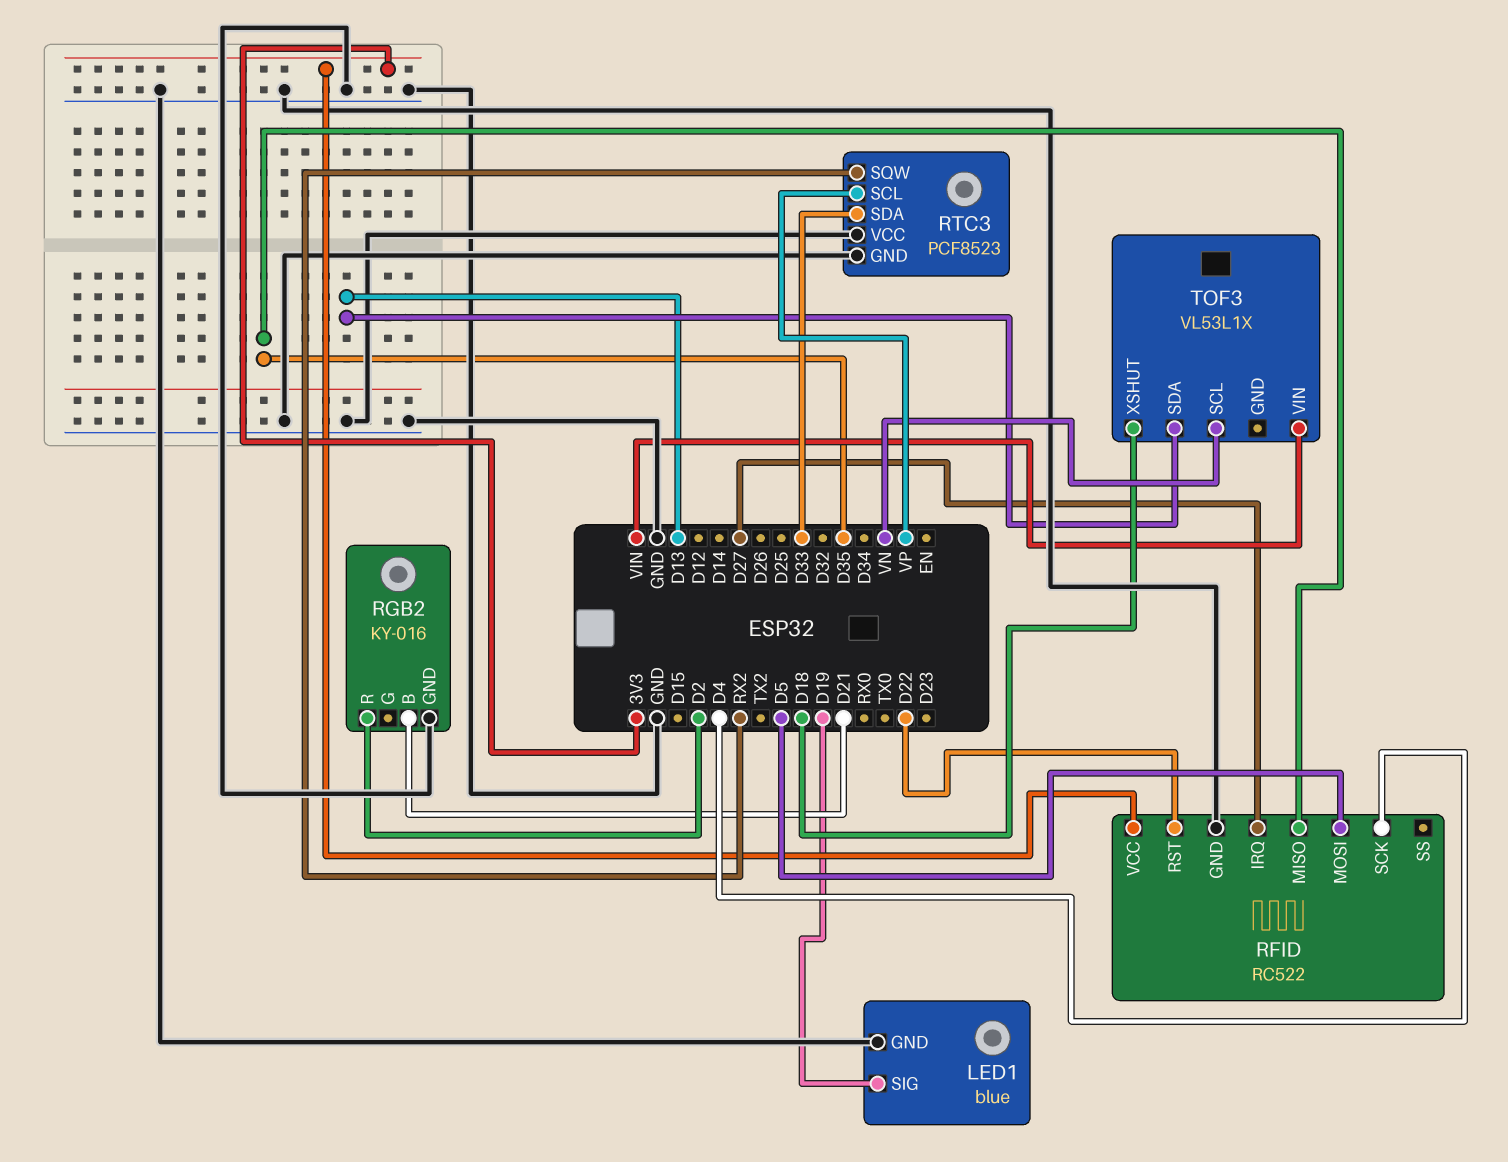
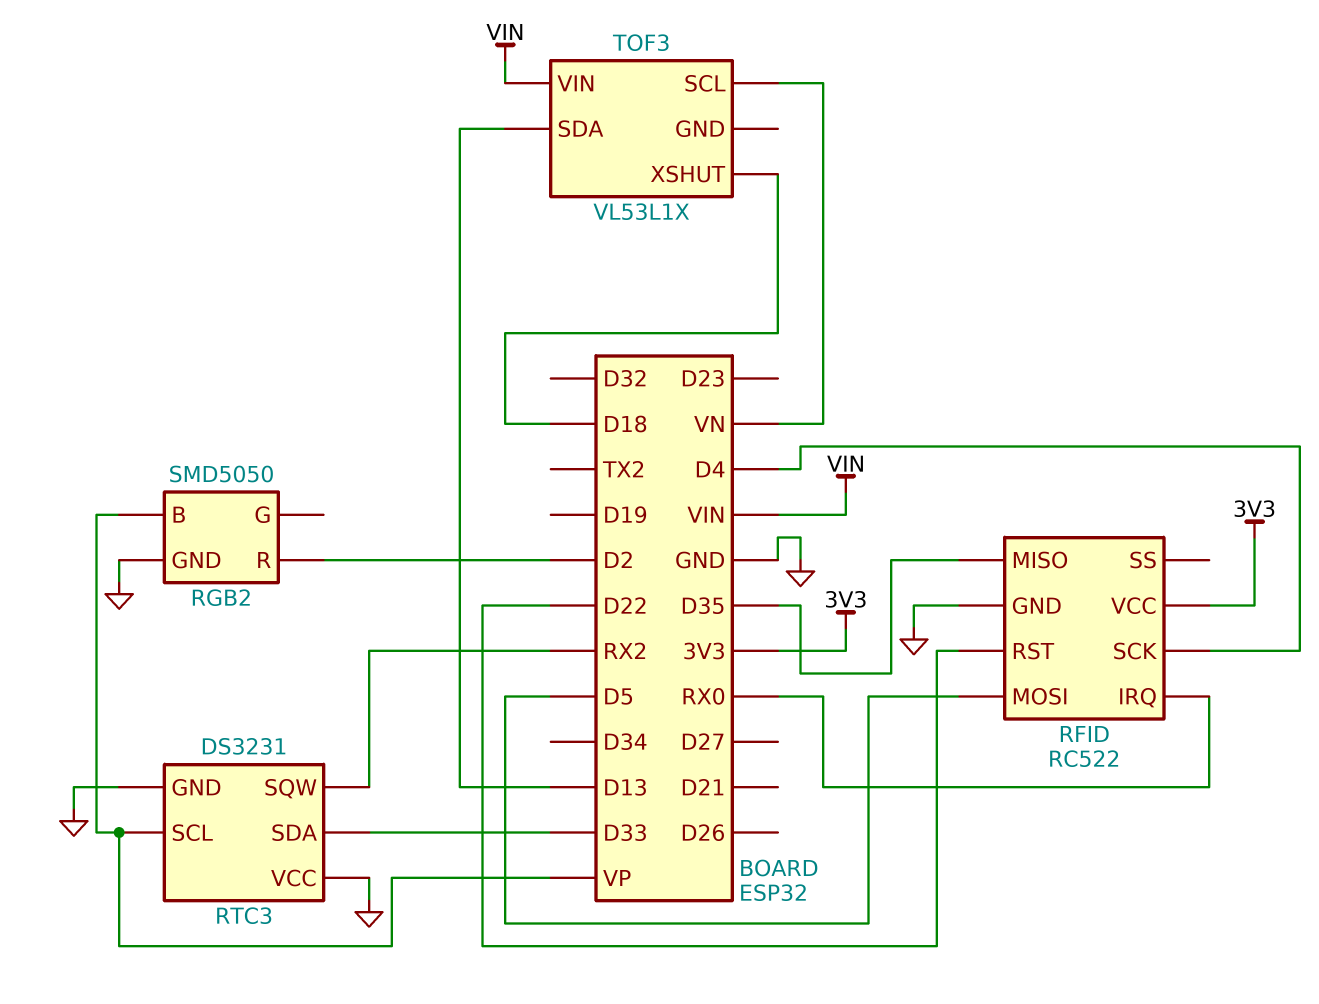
LED1: blue -> none
LED1 pin GND: GND -> none
LED1 pin SIG: D19 -> none
RFID pin IRQ: D27 -> RX0
RGB2: KY-016 -> SMD5050
RGB2 pin B: D21 -> VP
RTC3: PCF8523 -> DS3231

